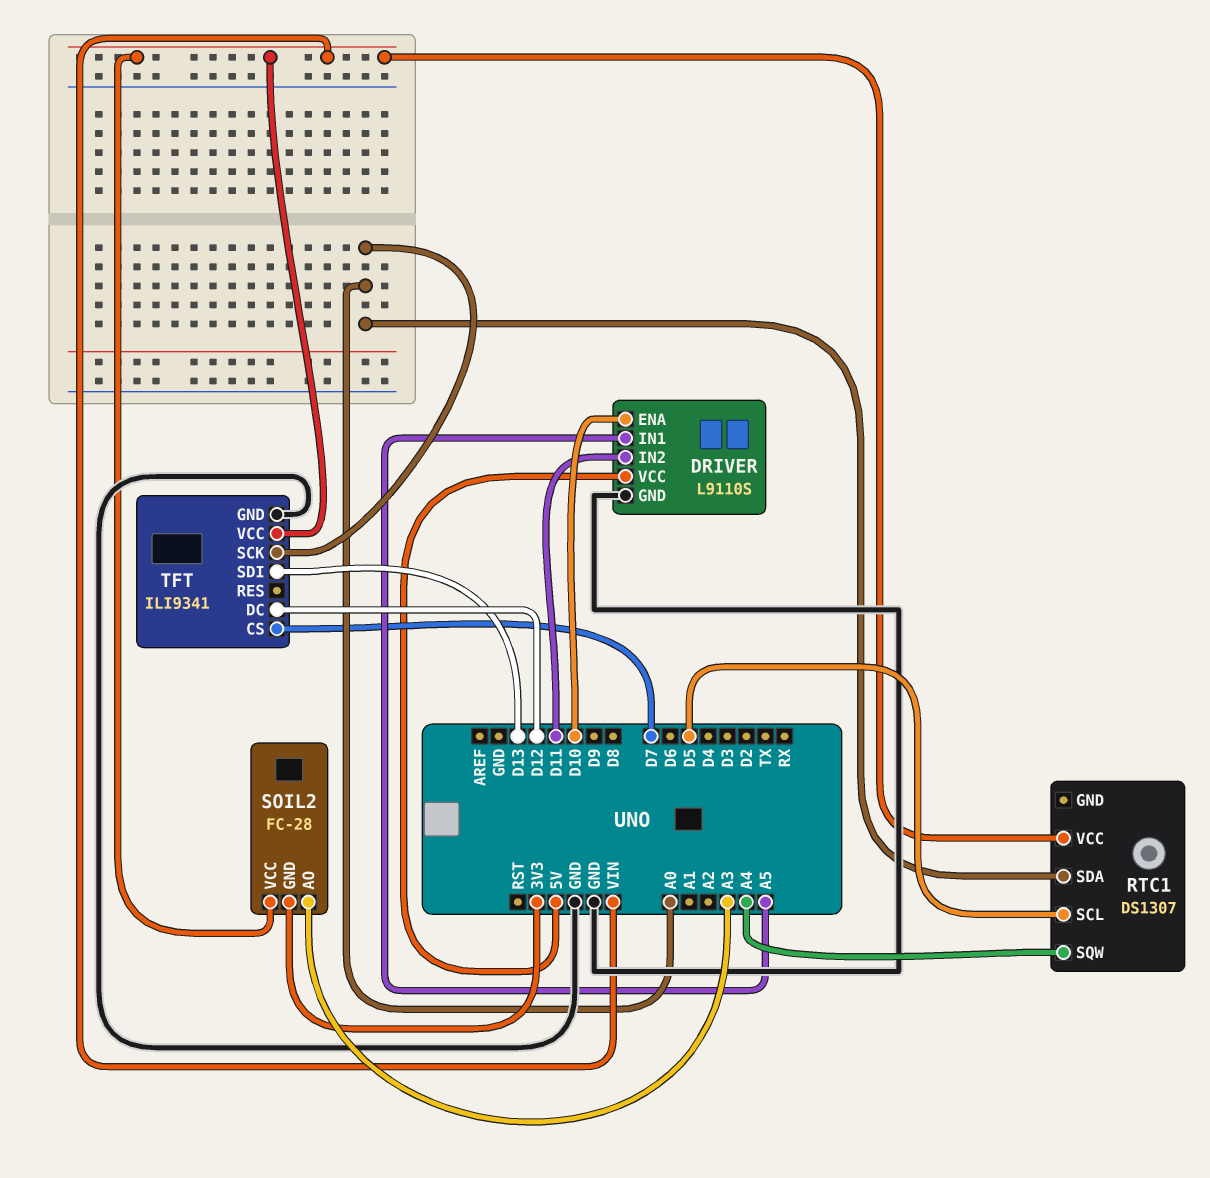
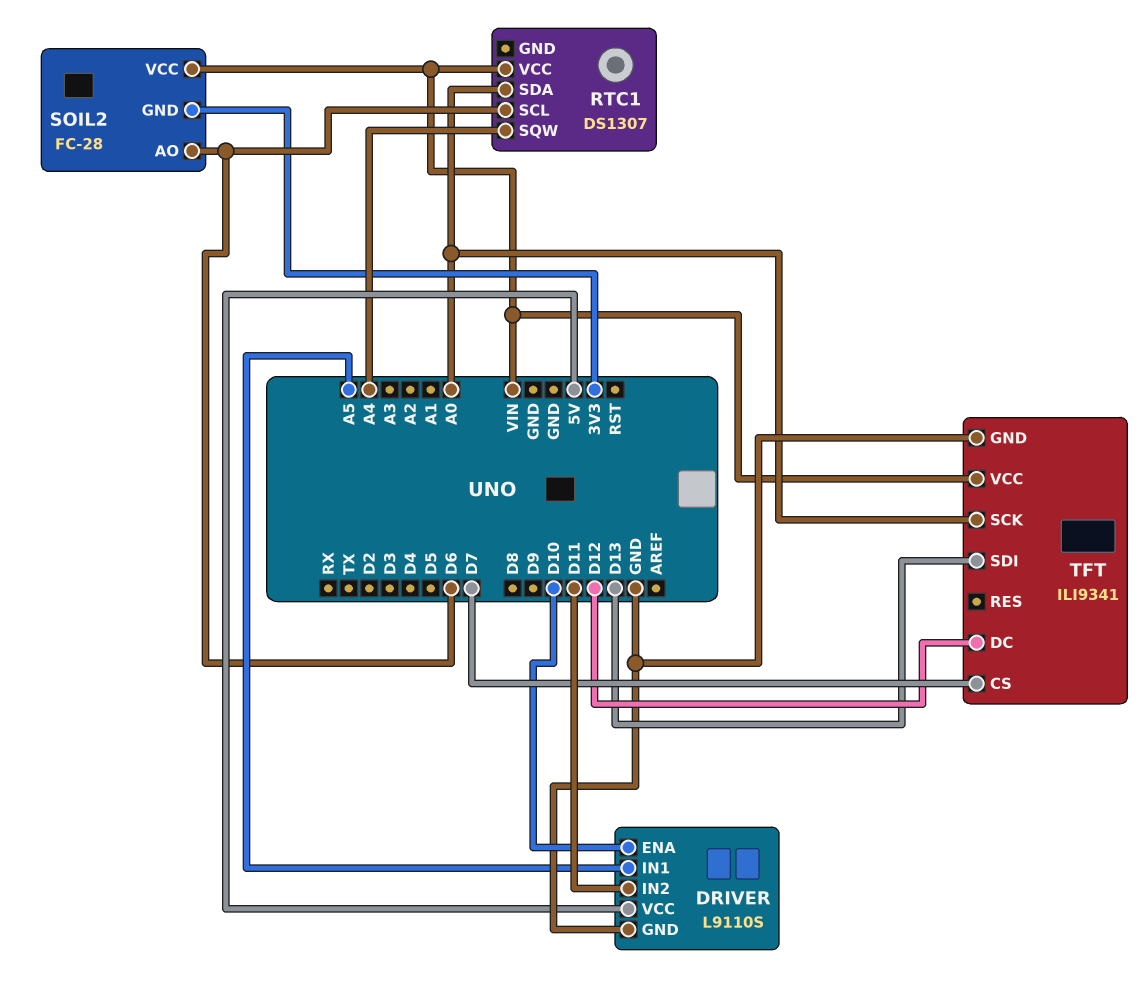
RTC1 pin SCL: D5 -> D6
SOIL2 pin AO: A3 -> D6

